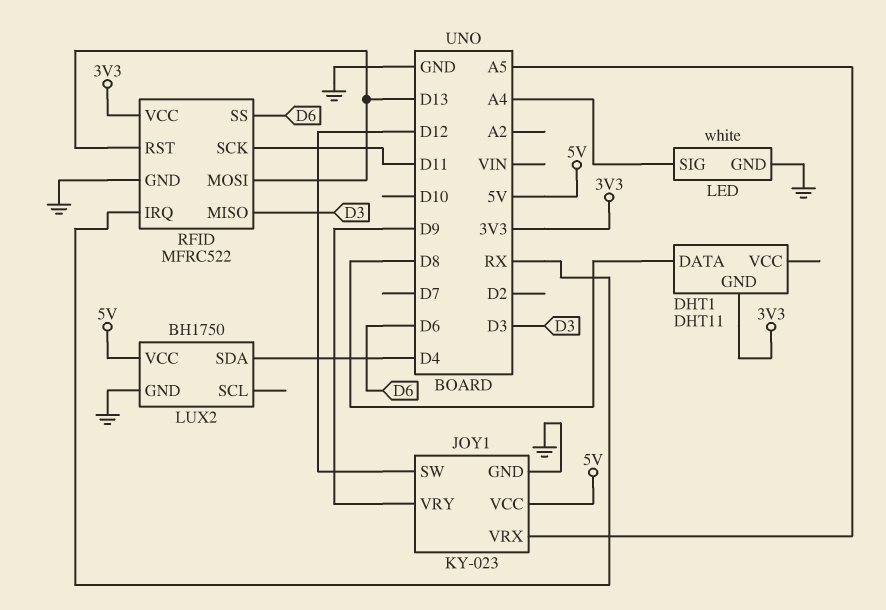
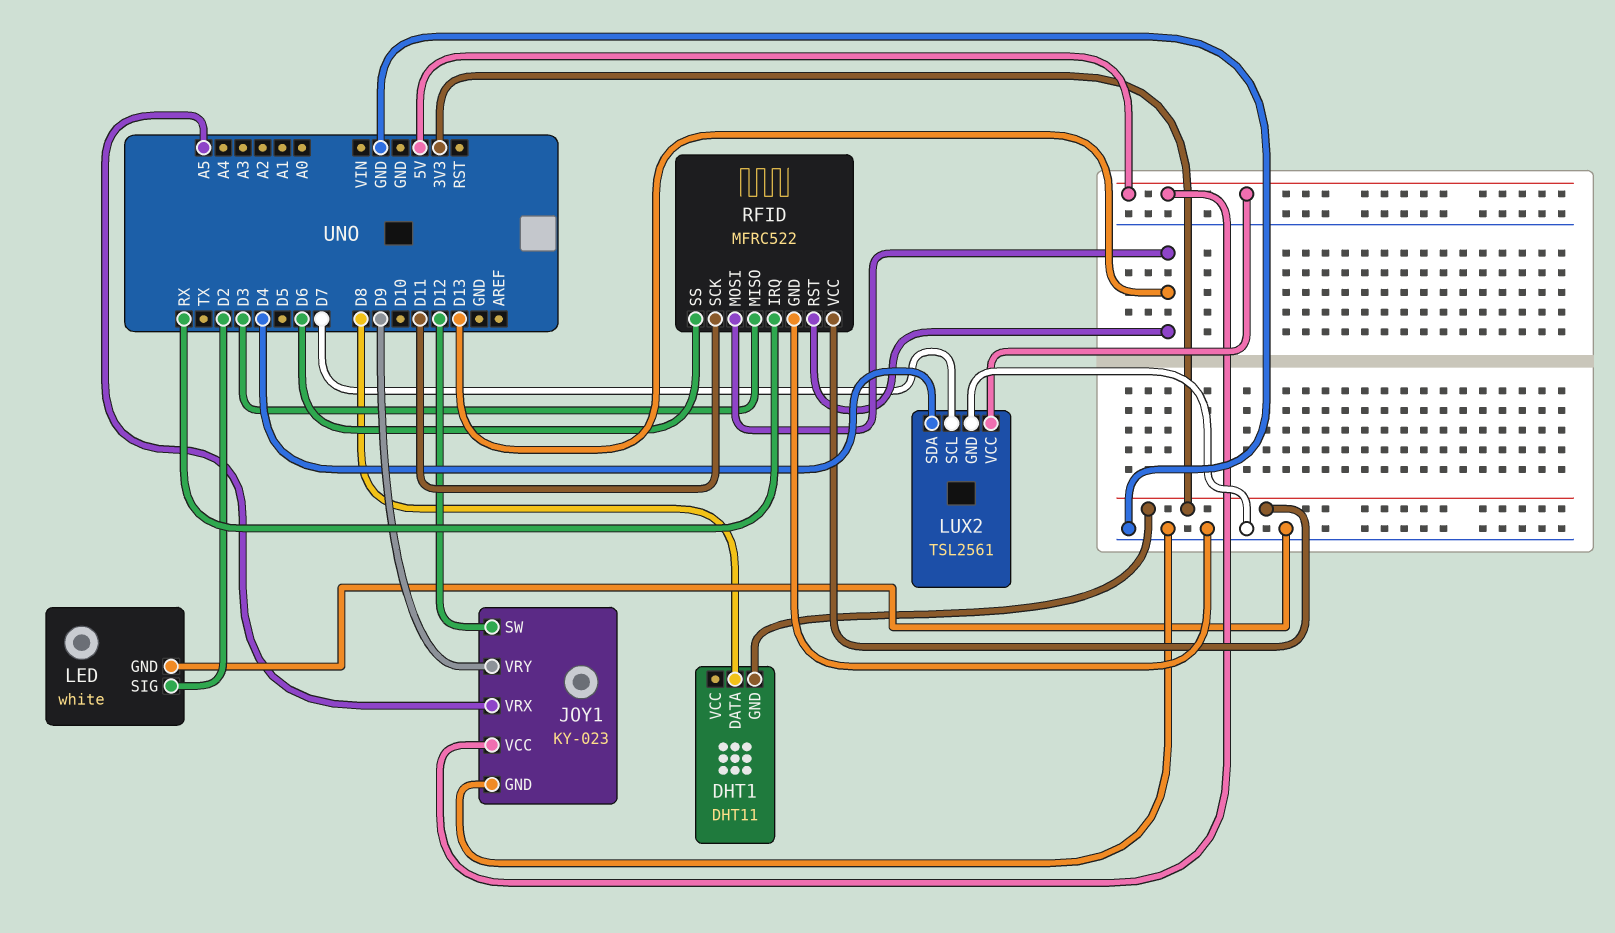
LED pin SIG: A4 -> D2
LUX2: BH1750 -> TSL2561
LUX2 pin SCL: none -> D7

